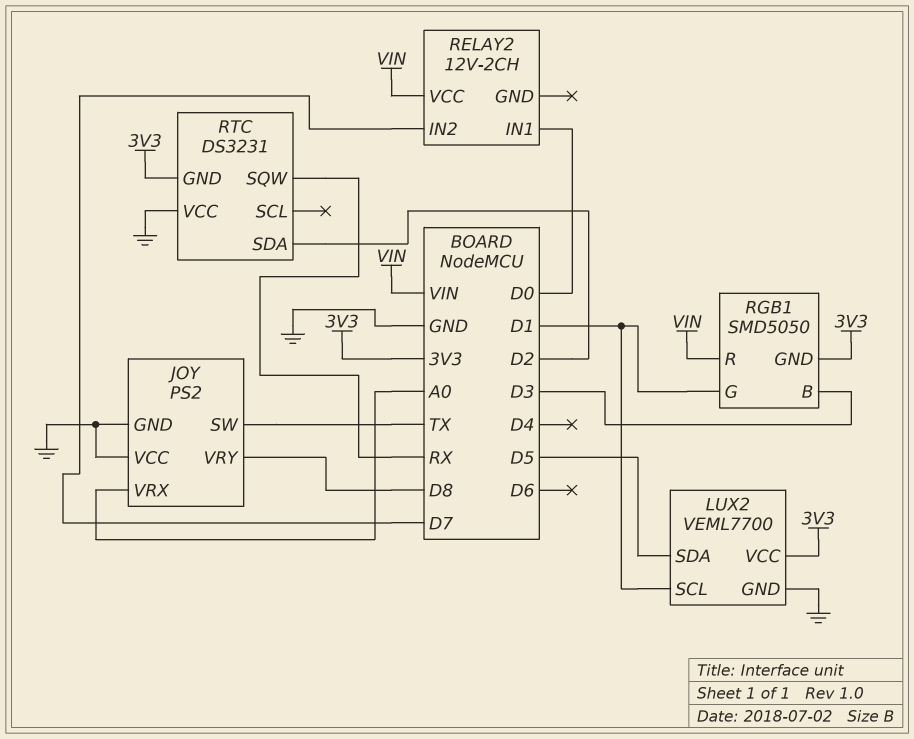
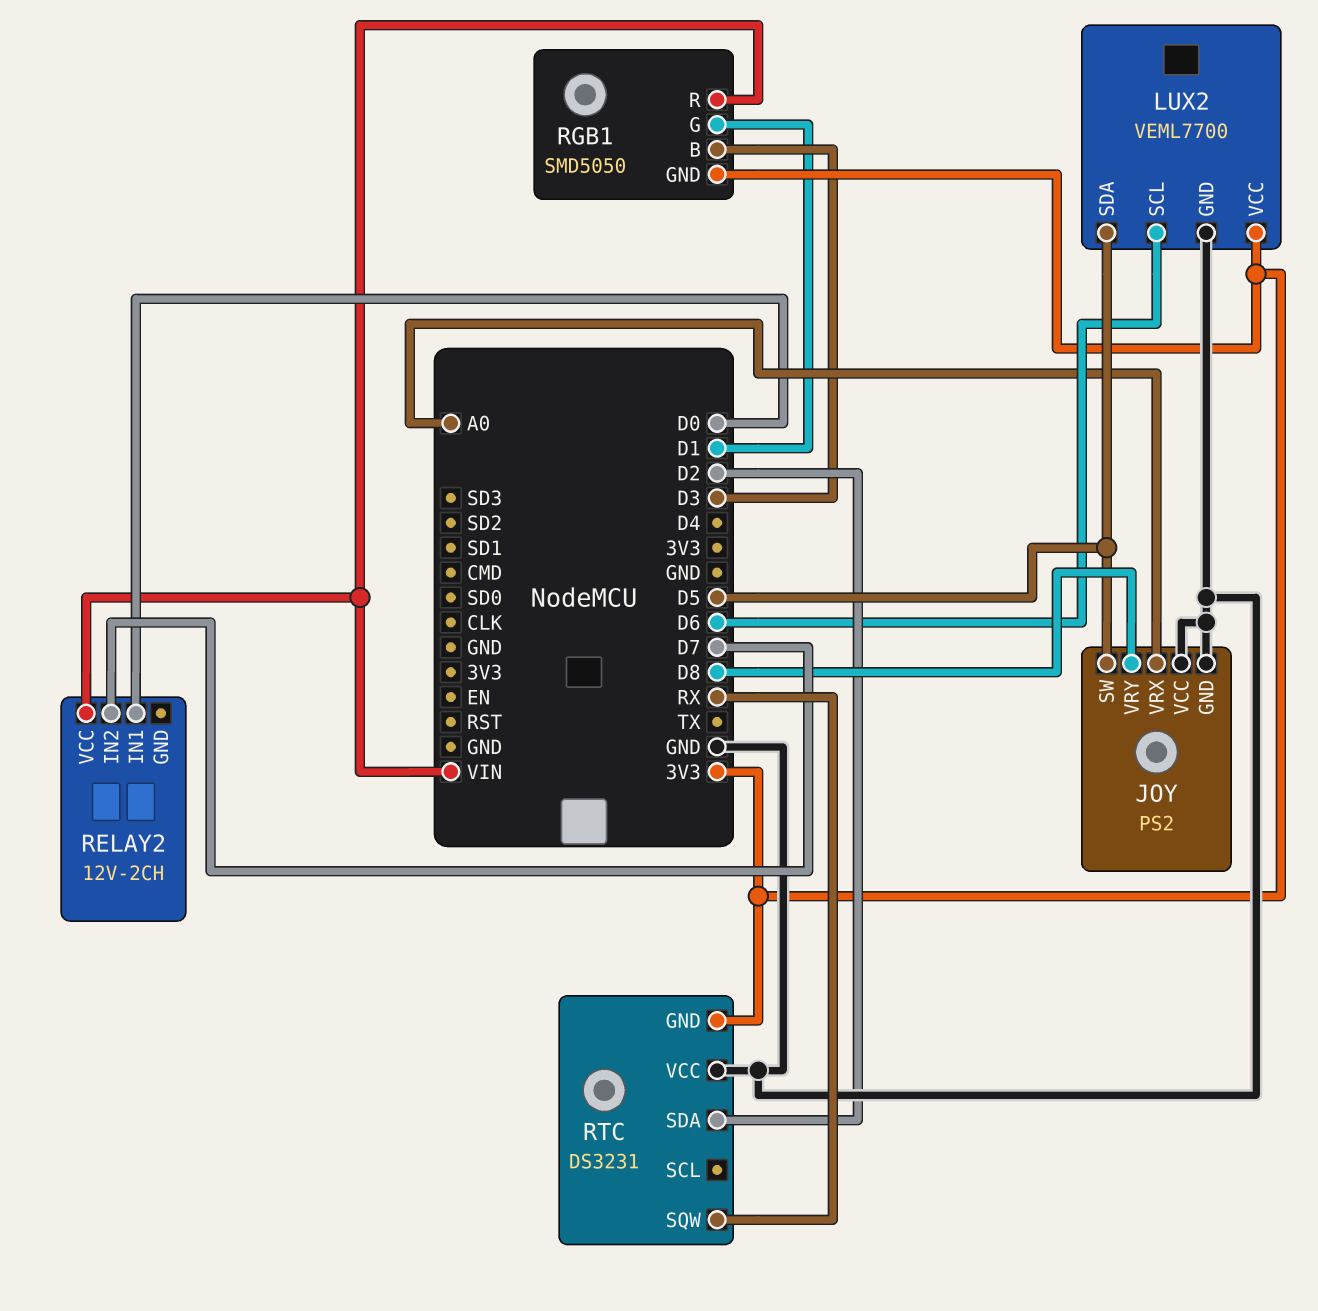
JOY pin SW: TX -> D5
LUX2 pin SCL: D1 -> D6

